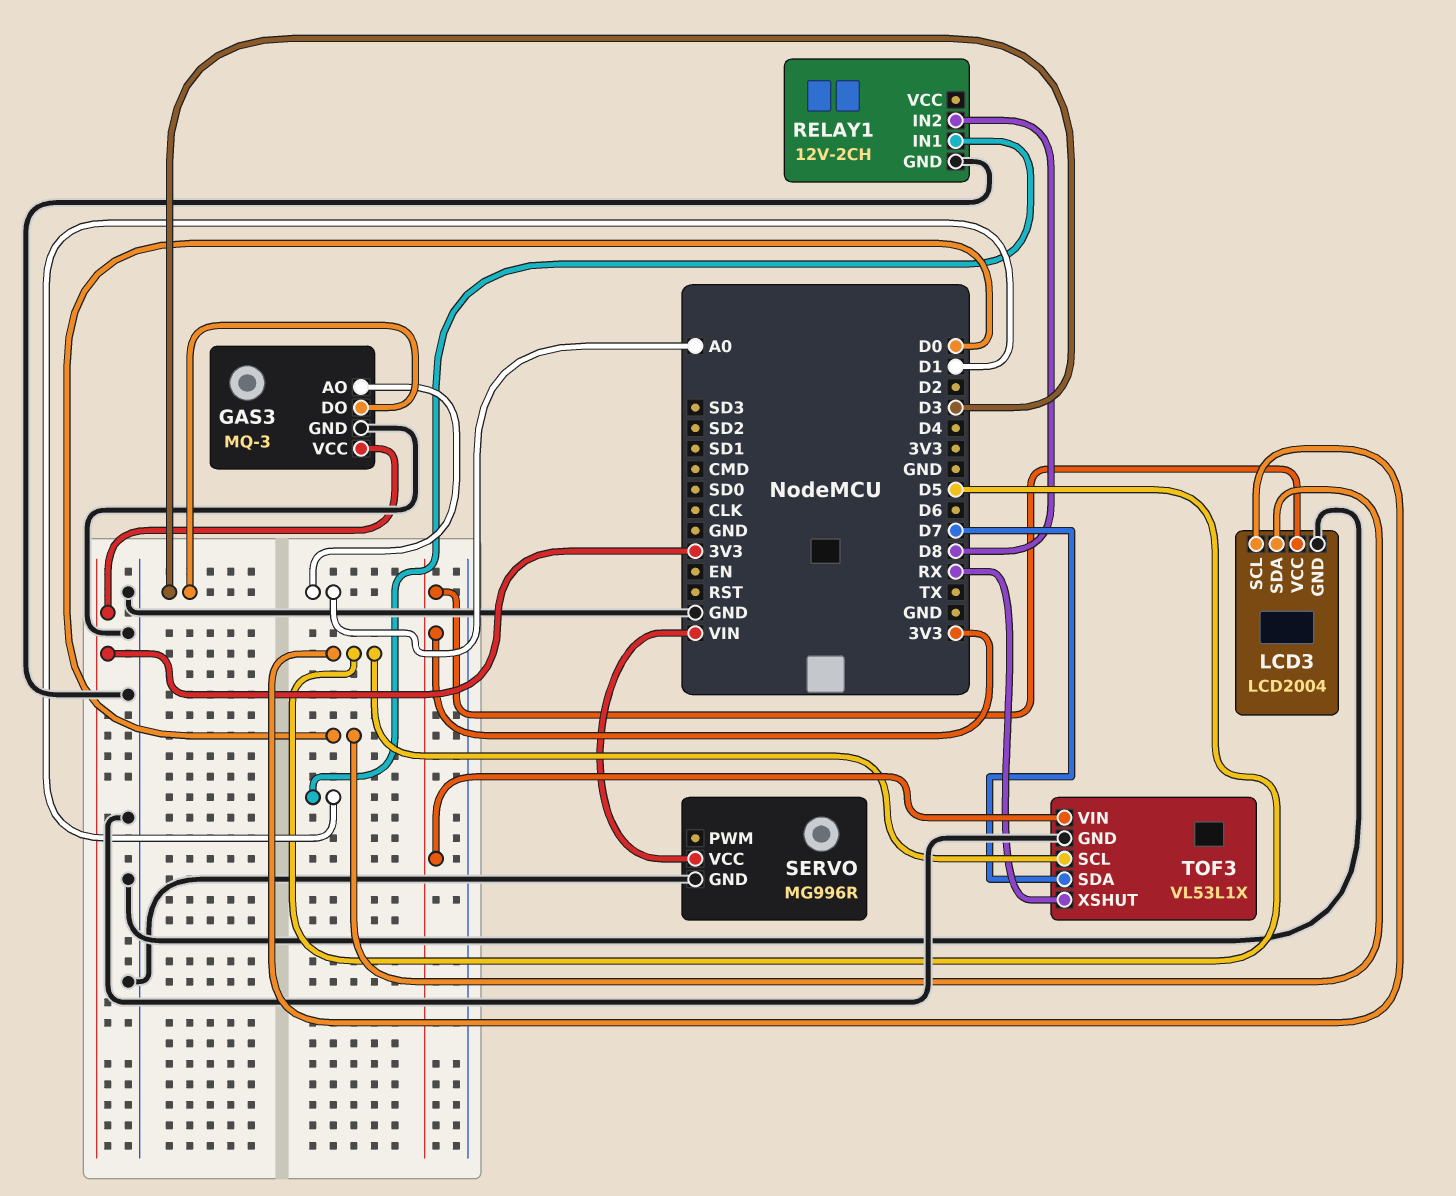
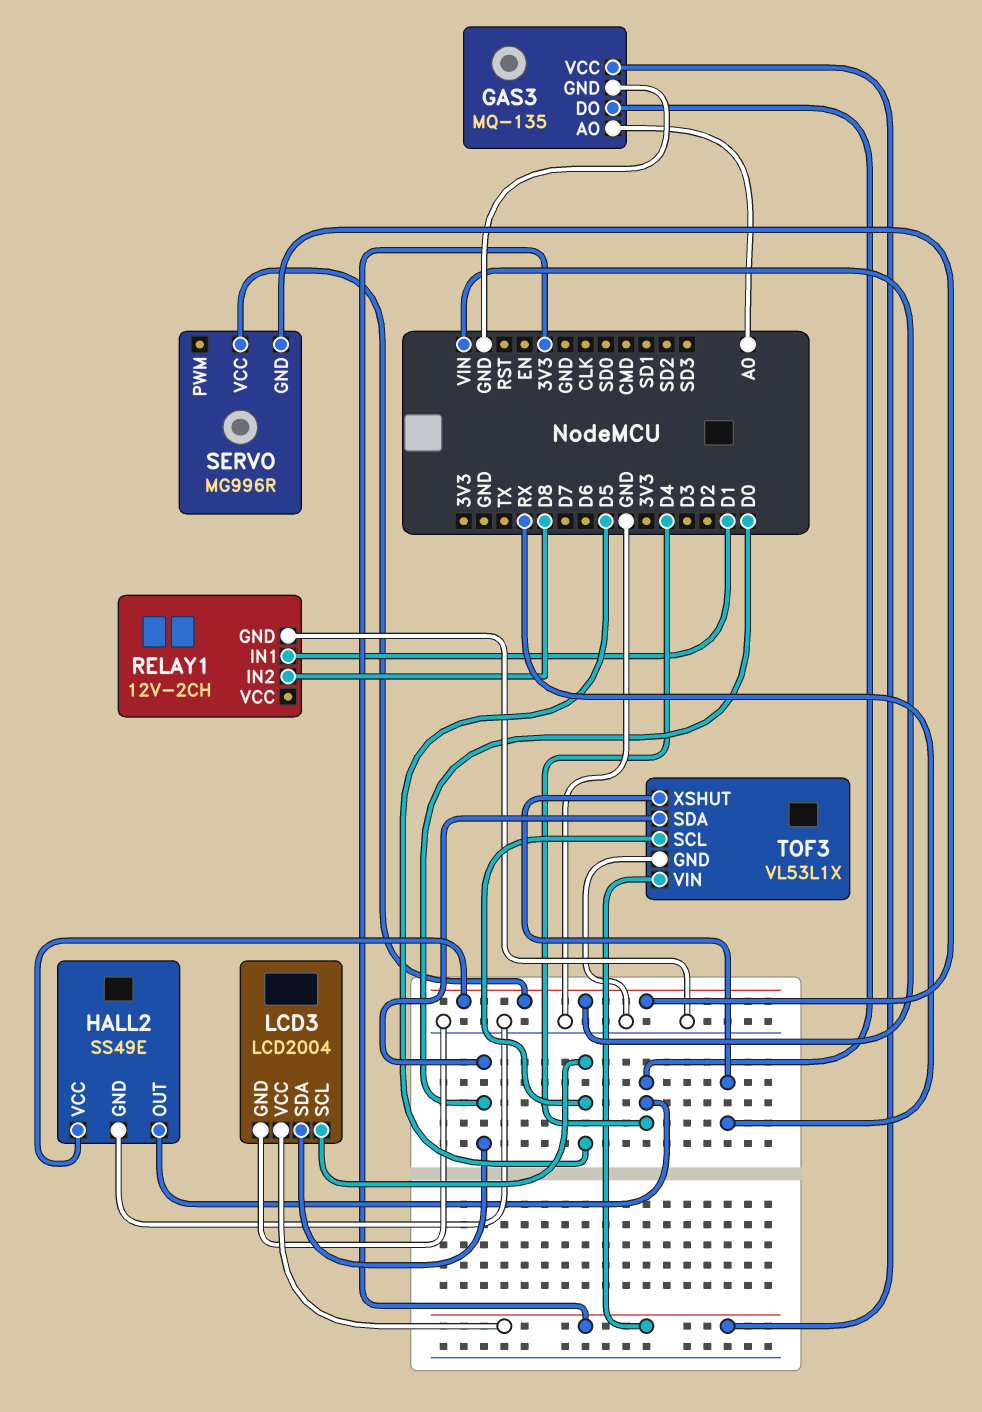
GAS3: MQ-3 -> MQ-135
GAS3 pin DO: D3 -> D4
HALL2: none -> SS49E
HALL2 pin GND: none -> GND
HALL2 pin OUT: none -> D4
HALL2 pin VCC: none -> VIN
SERVO pin GND: GND -> VIN
TOF3 pin SDA: D7 -> D0

